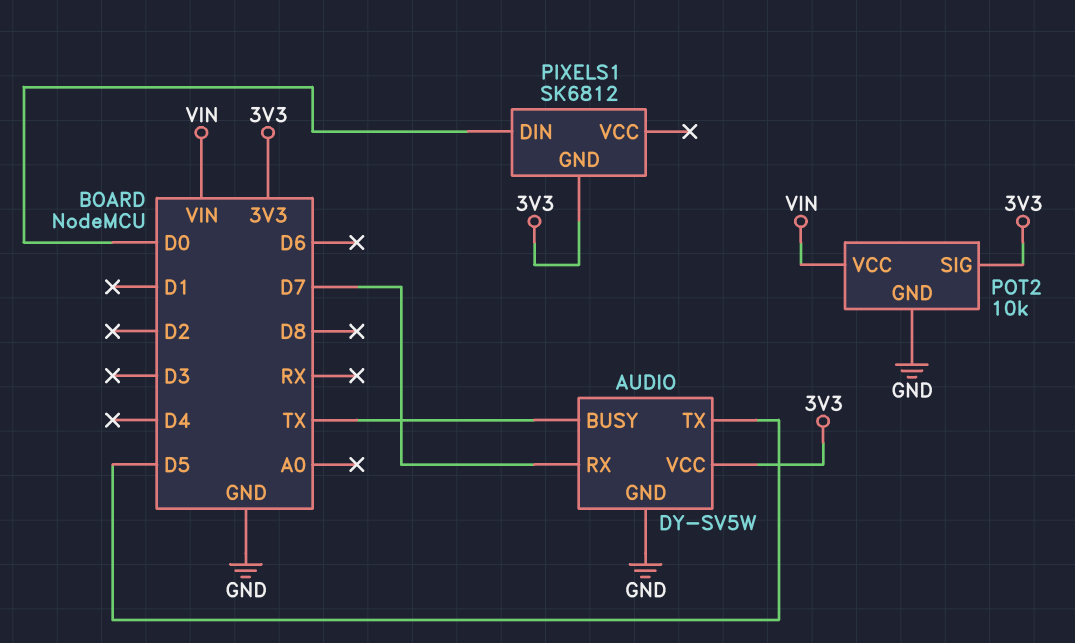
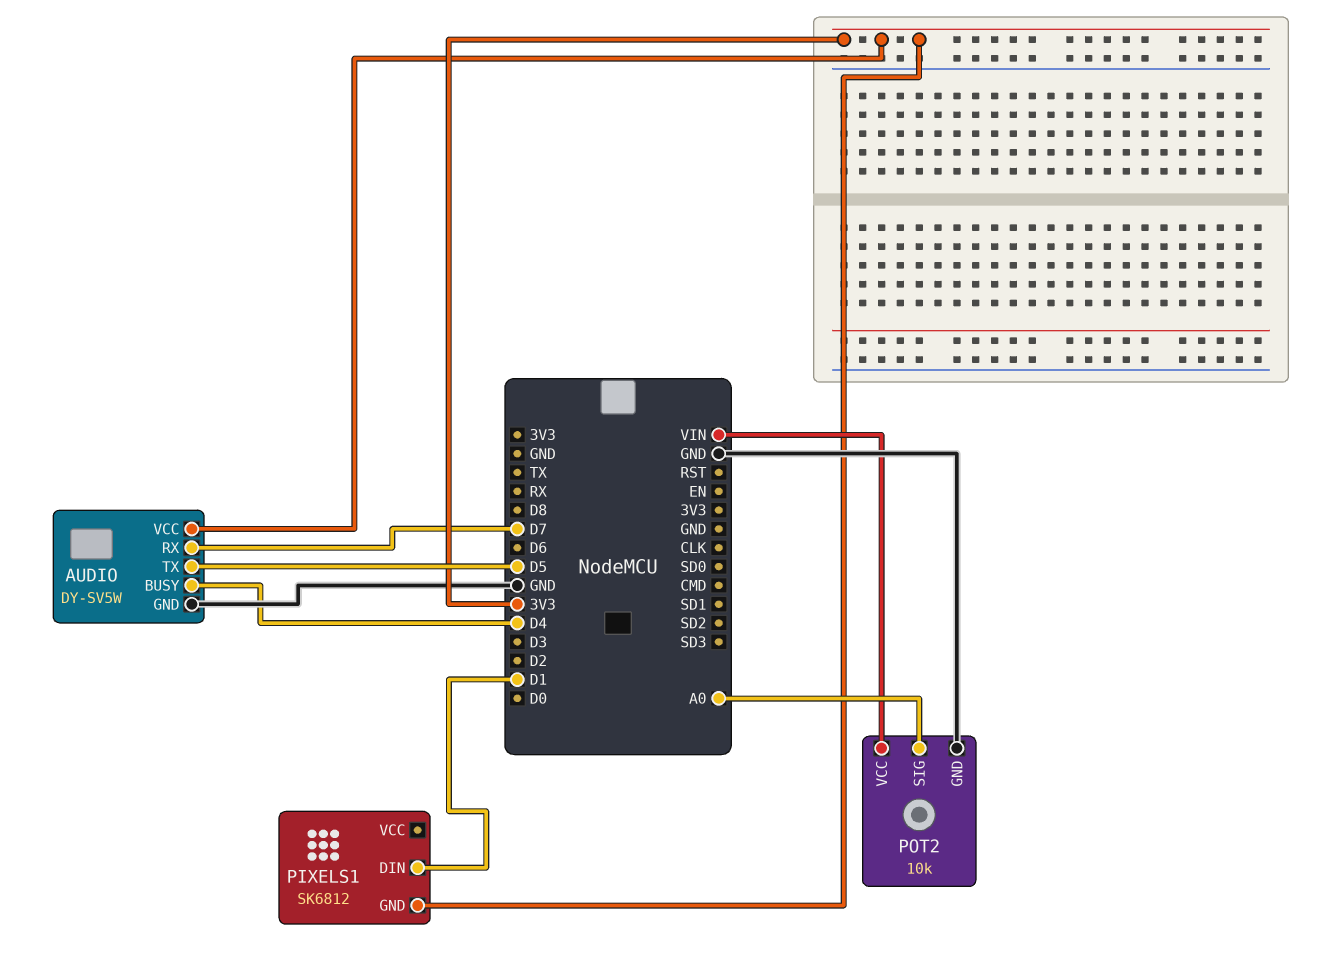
AUDIO pin BUSY: TX -> D4
PIXELS1 pin DIN: D0 -> D1
POT2 pin SIG: 3V3 -> A0

